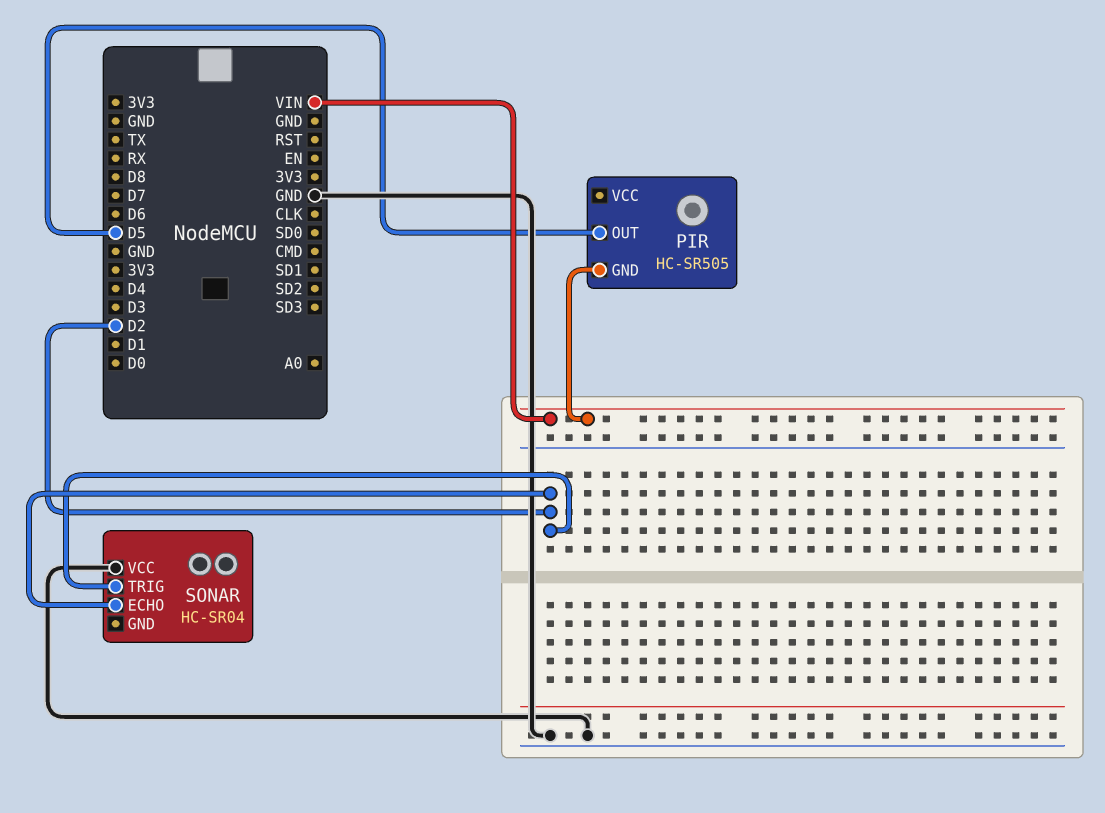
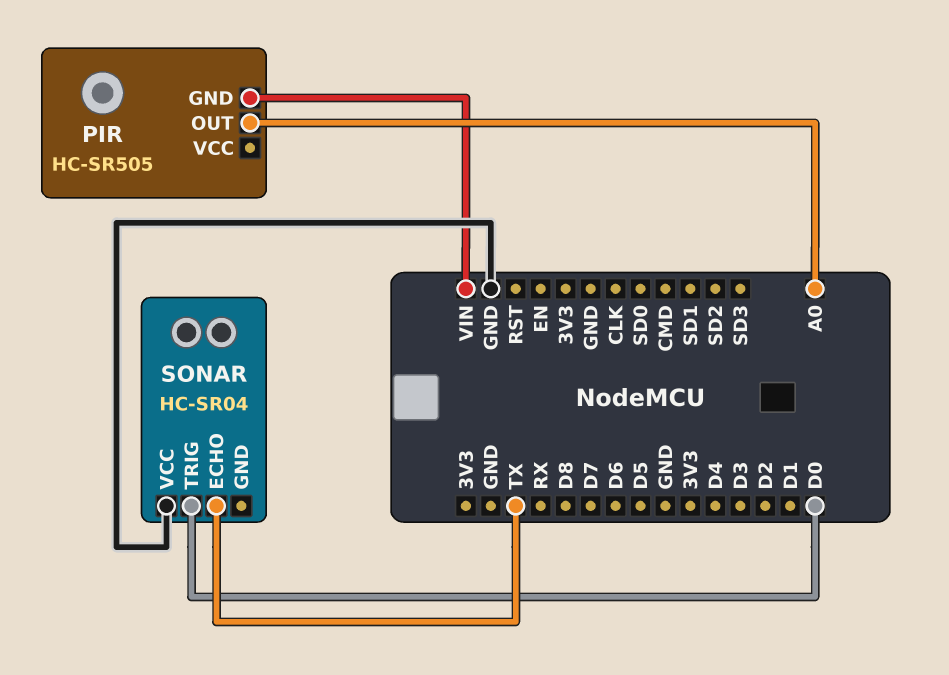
PIR pin OUT: D5 -> A0
SONAR pin ECHO: D2 -> TX
SONAR pin TRIG: D2 -> D0

